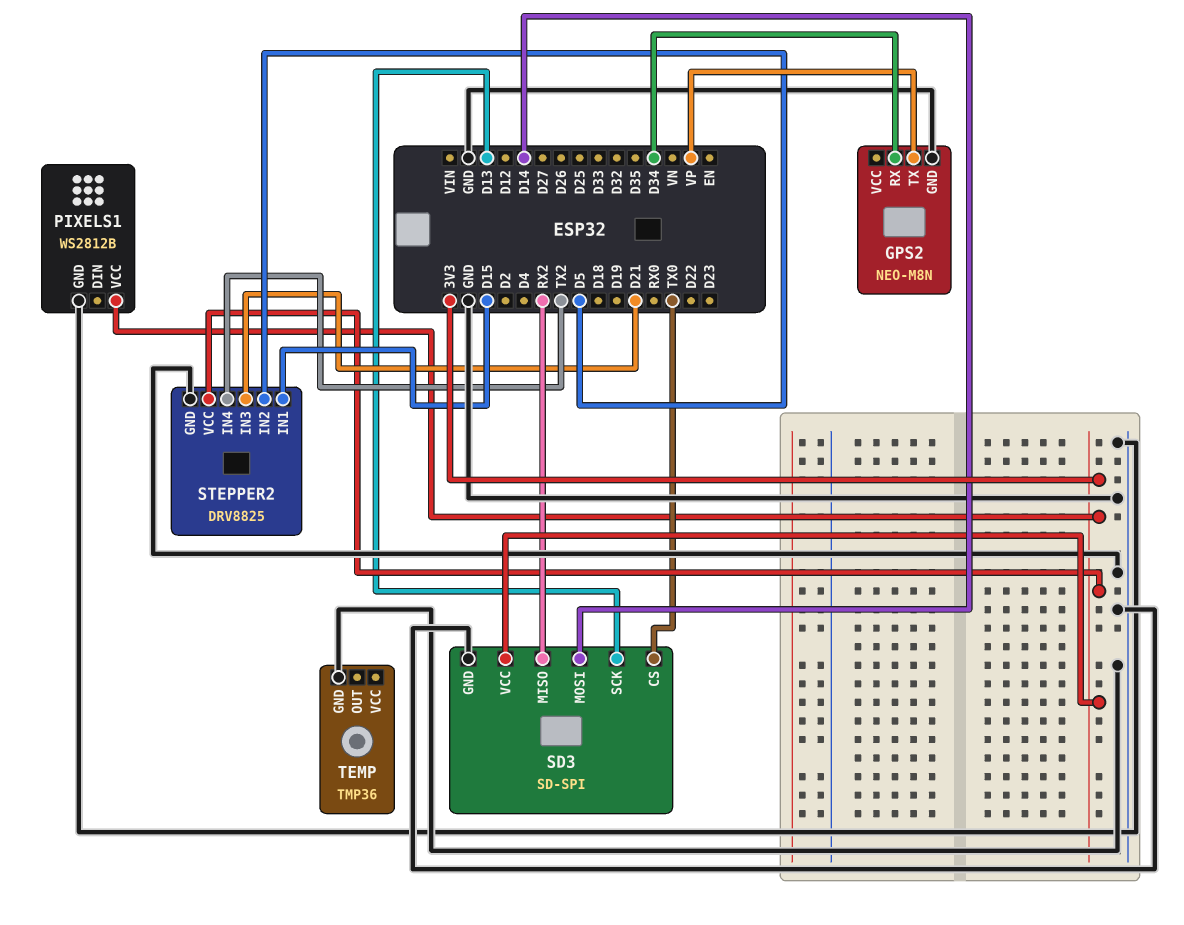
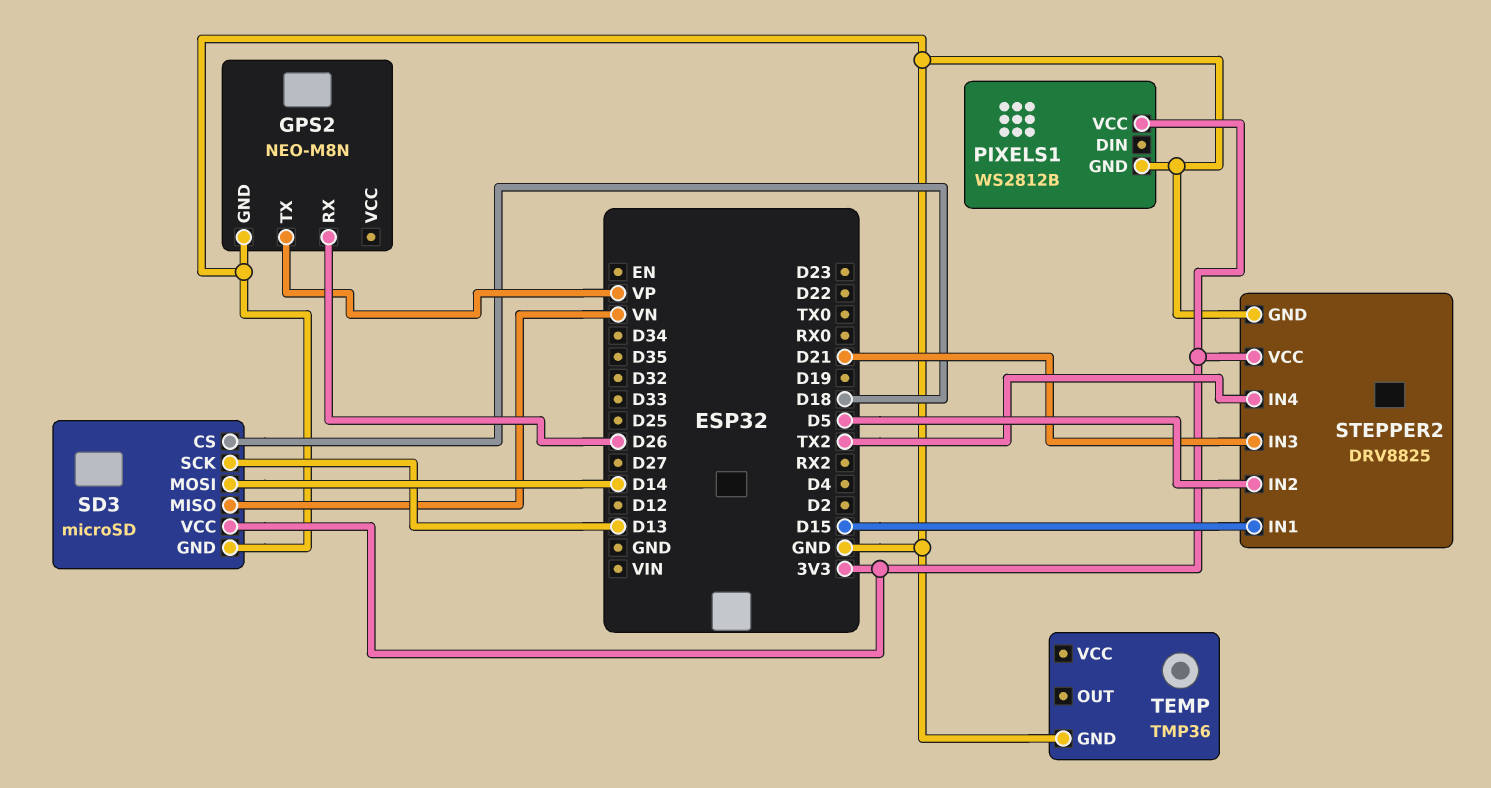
GPS2 pin RX: D34 -> D26
SD3: SD-SPI -> microSD
SD3 pin CS: TX0 -> D18
SD3 pin MISO: RX2 -> VN

